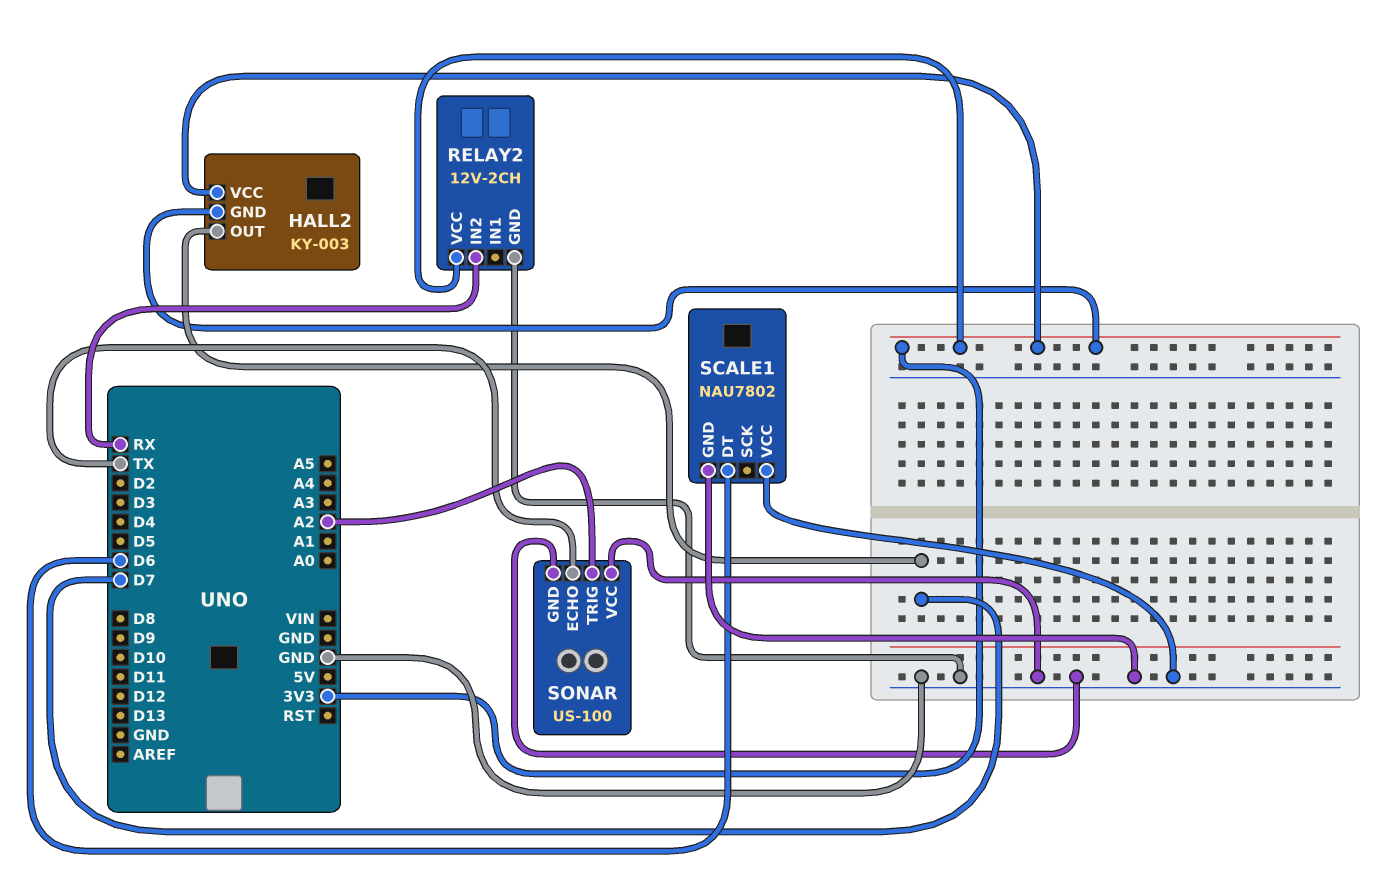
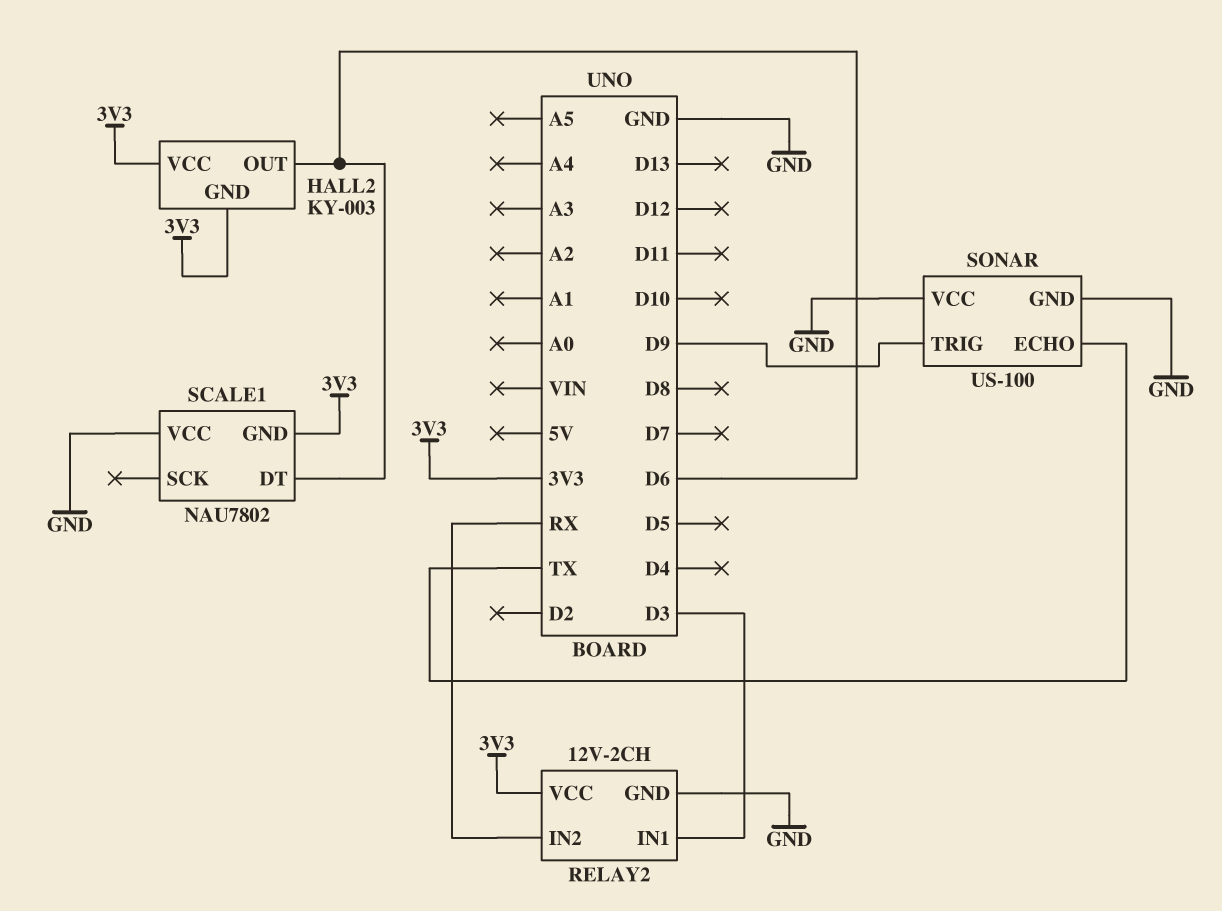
HALL2 pin OUT: D7 -> D6
RELAY2 pin IN1: none -> D3
SCALE1 pin GND: GND -> 3V3
SONAR pin TRIG: A2 -> D9

